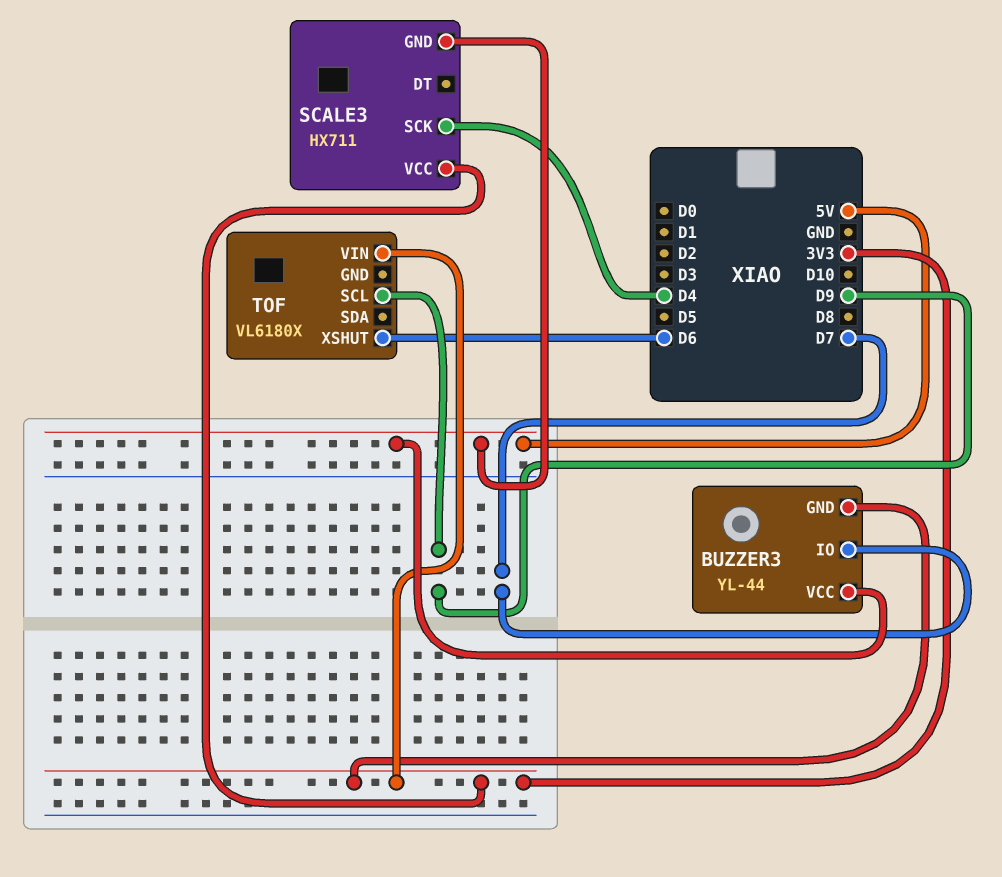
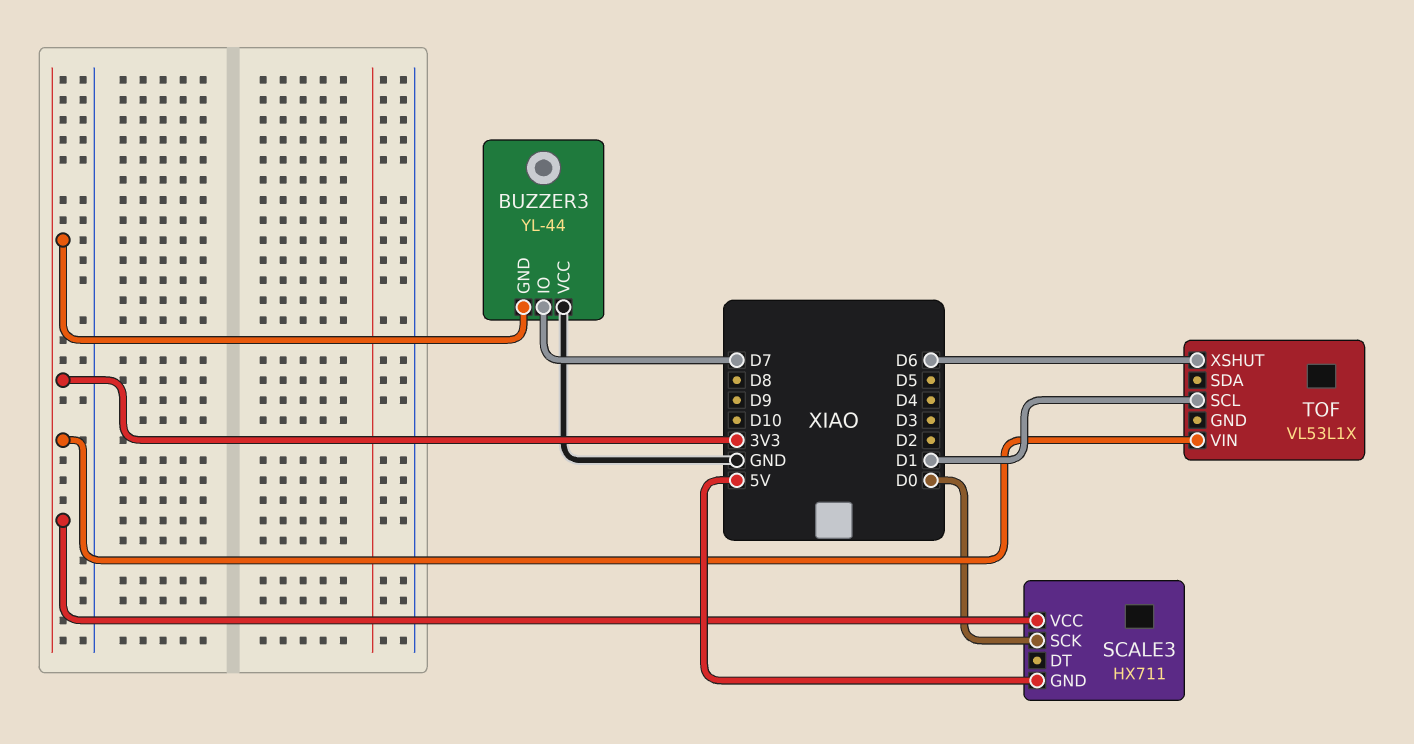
BUZZER3 pin VCC: 5V -> GND
SCALE3 pin SCK: D4 -> D0
TOF: VL6180X -> VL53L1X
TOF pin SCL: D9 -> D1

